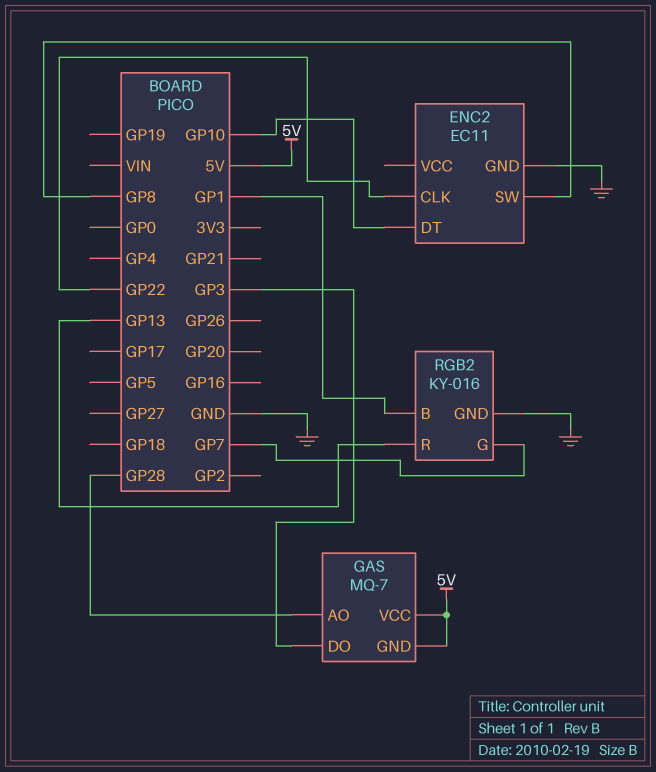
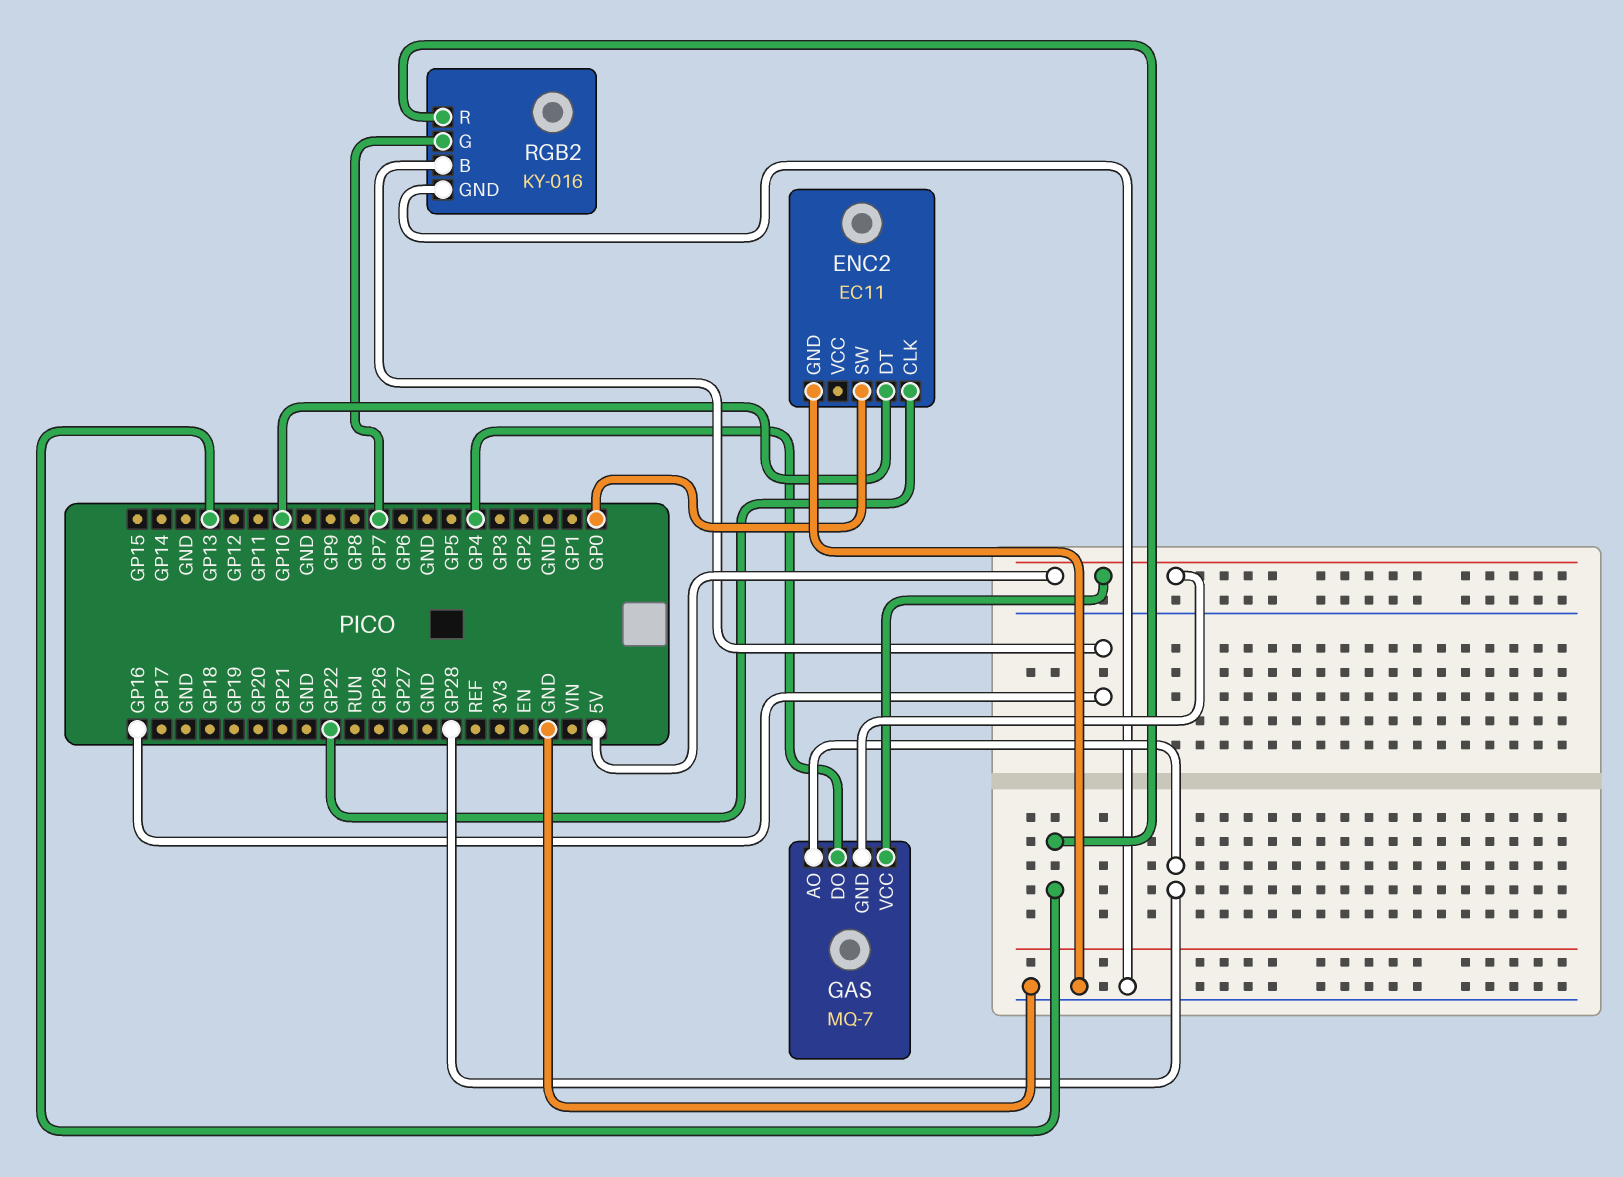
ENC2 pin SW: GP8 -> GP0
GAS pin DO: GP3 -> GP4
RGB2 pin B: GP1 -> GP16

